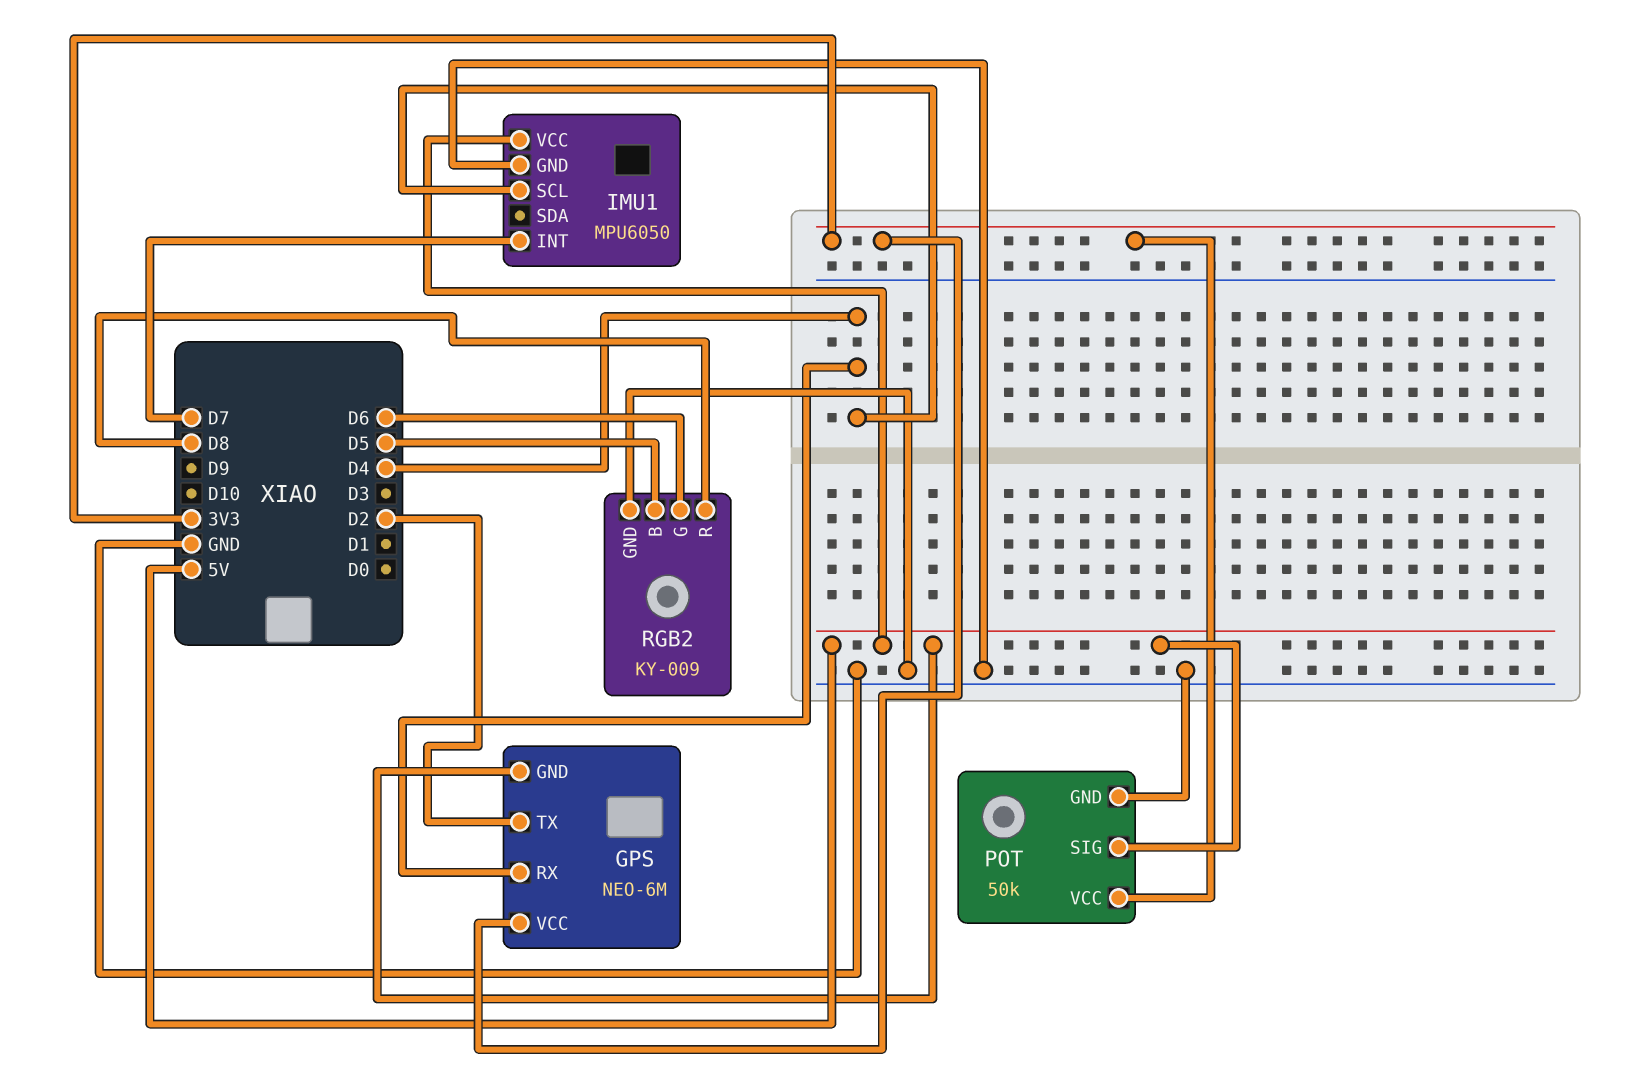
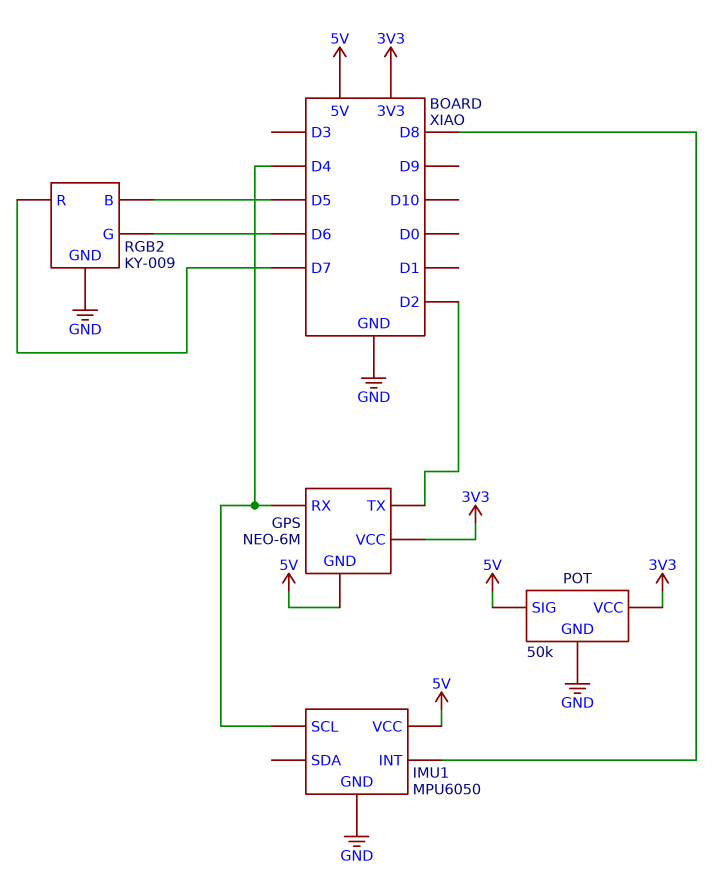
IMU1 pin INT: D7 -> D8
RGB2 pin R: D8 -> D7

